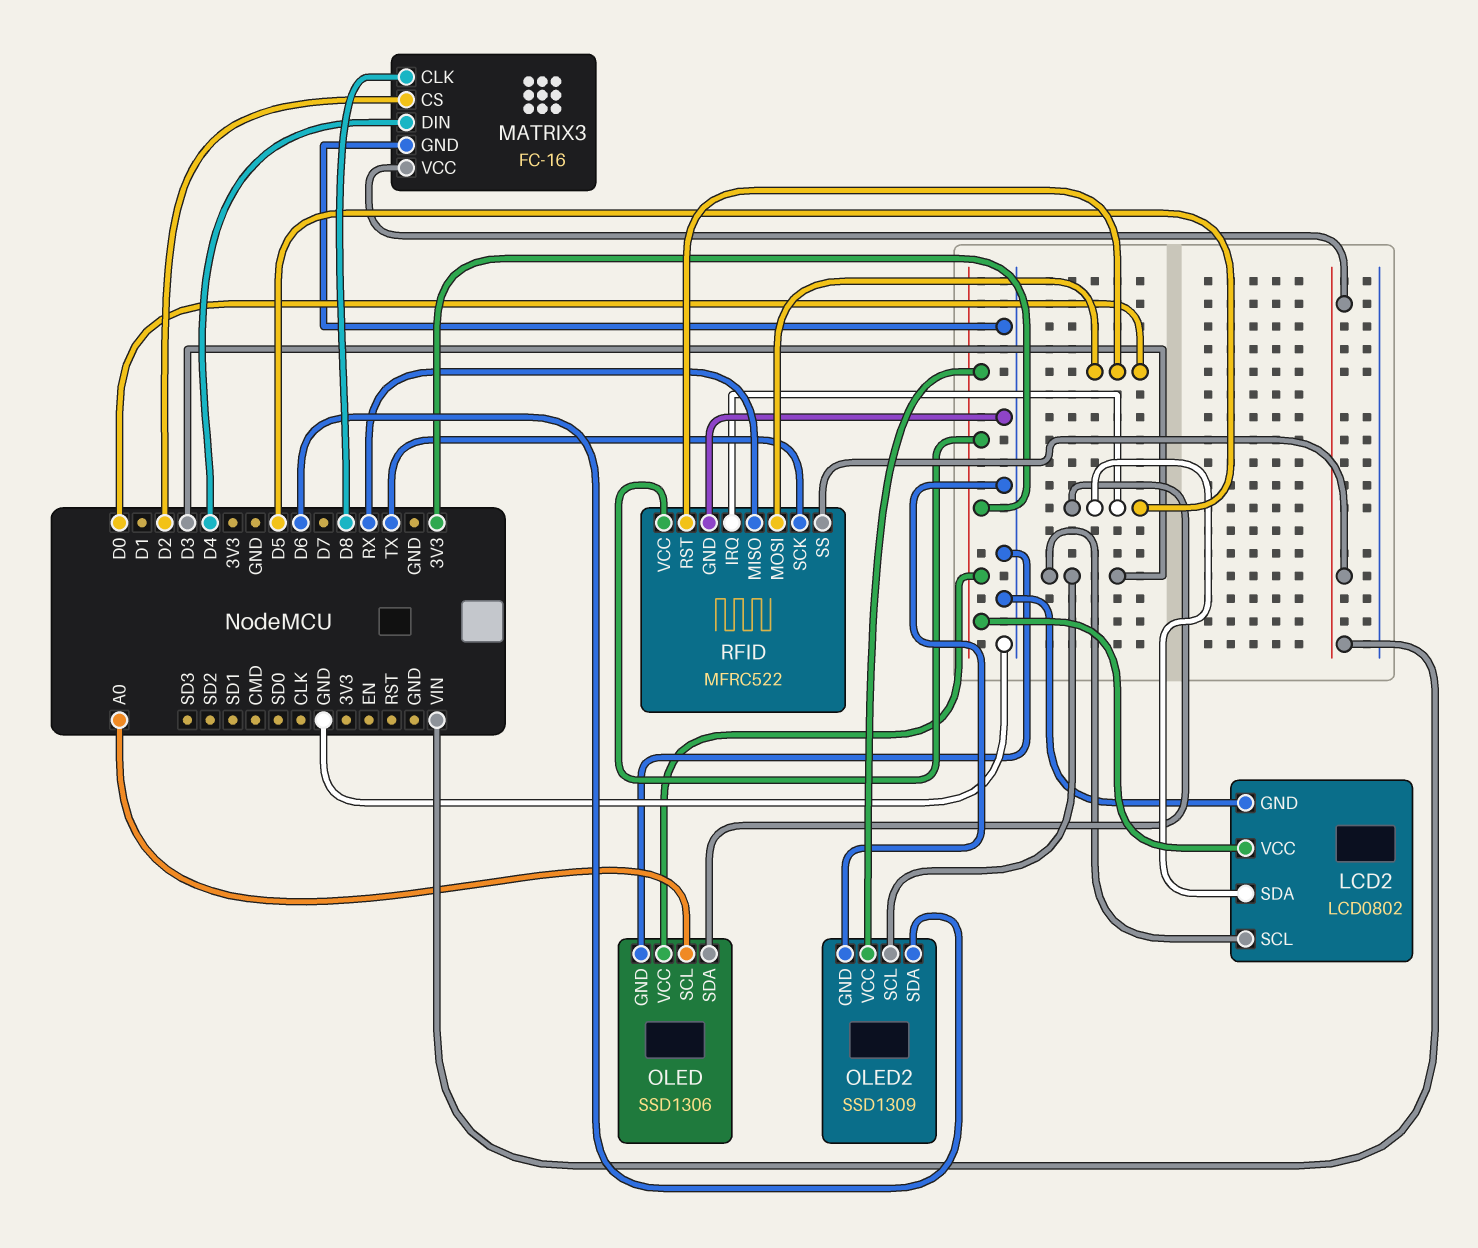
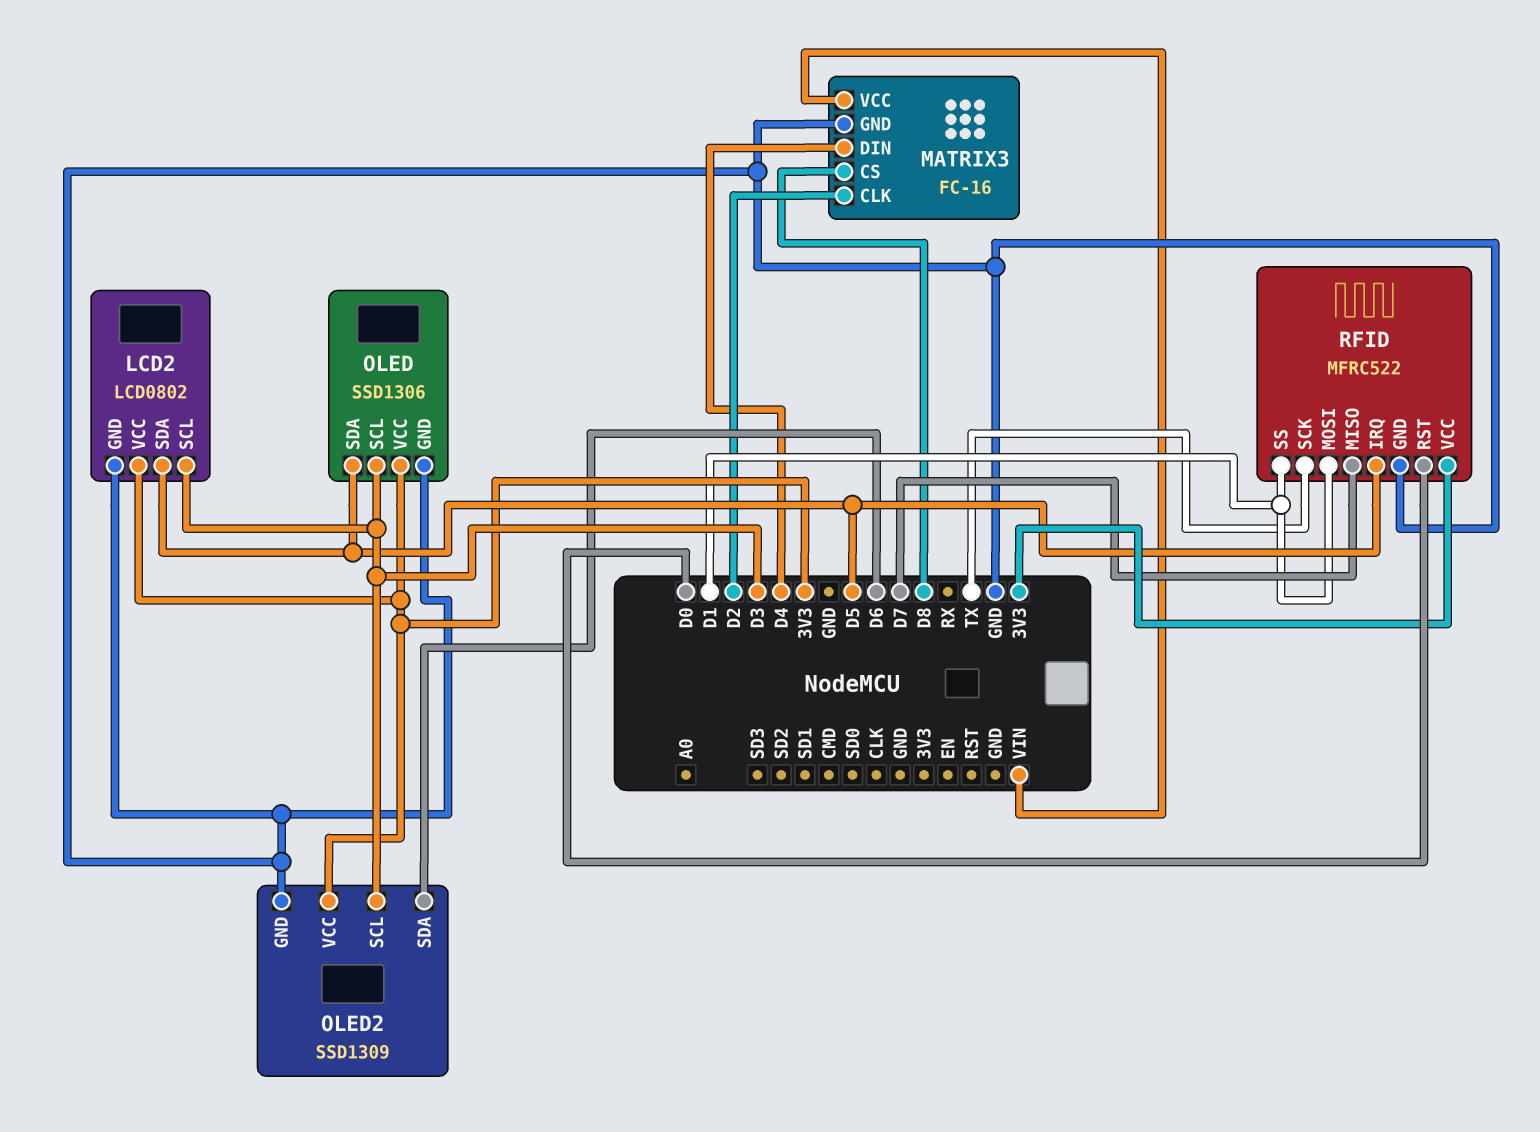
MATRIX3 pin CLK: D8 -> D2
MATRIX3 pin CS: D2 -> D8
OLED pin SCL: A0 -> D3
RFID pin MISO: RX -> D7
RFID pin MOSI: D0 -> D1
RFID pin SS: VIN -> D1

